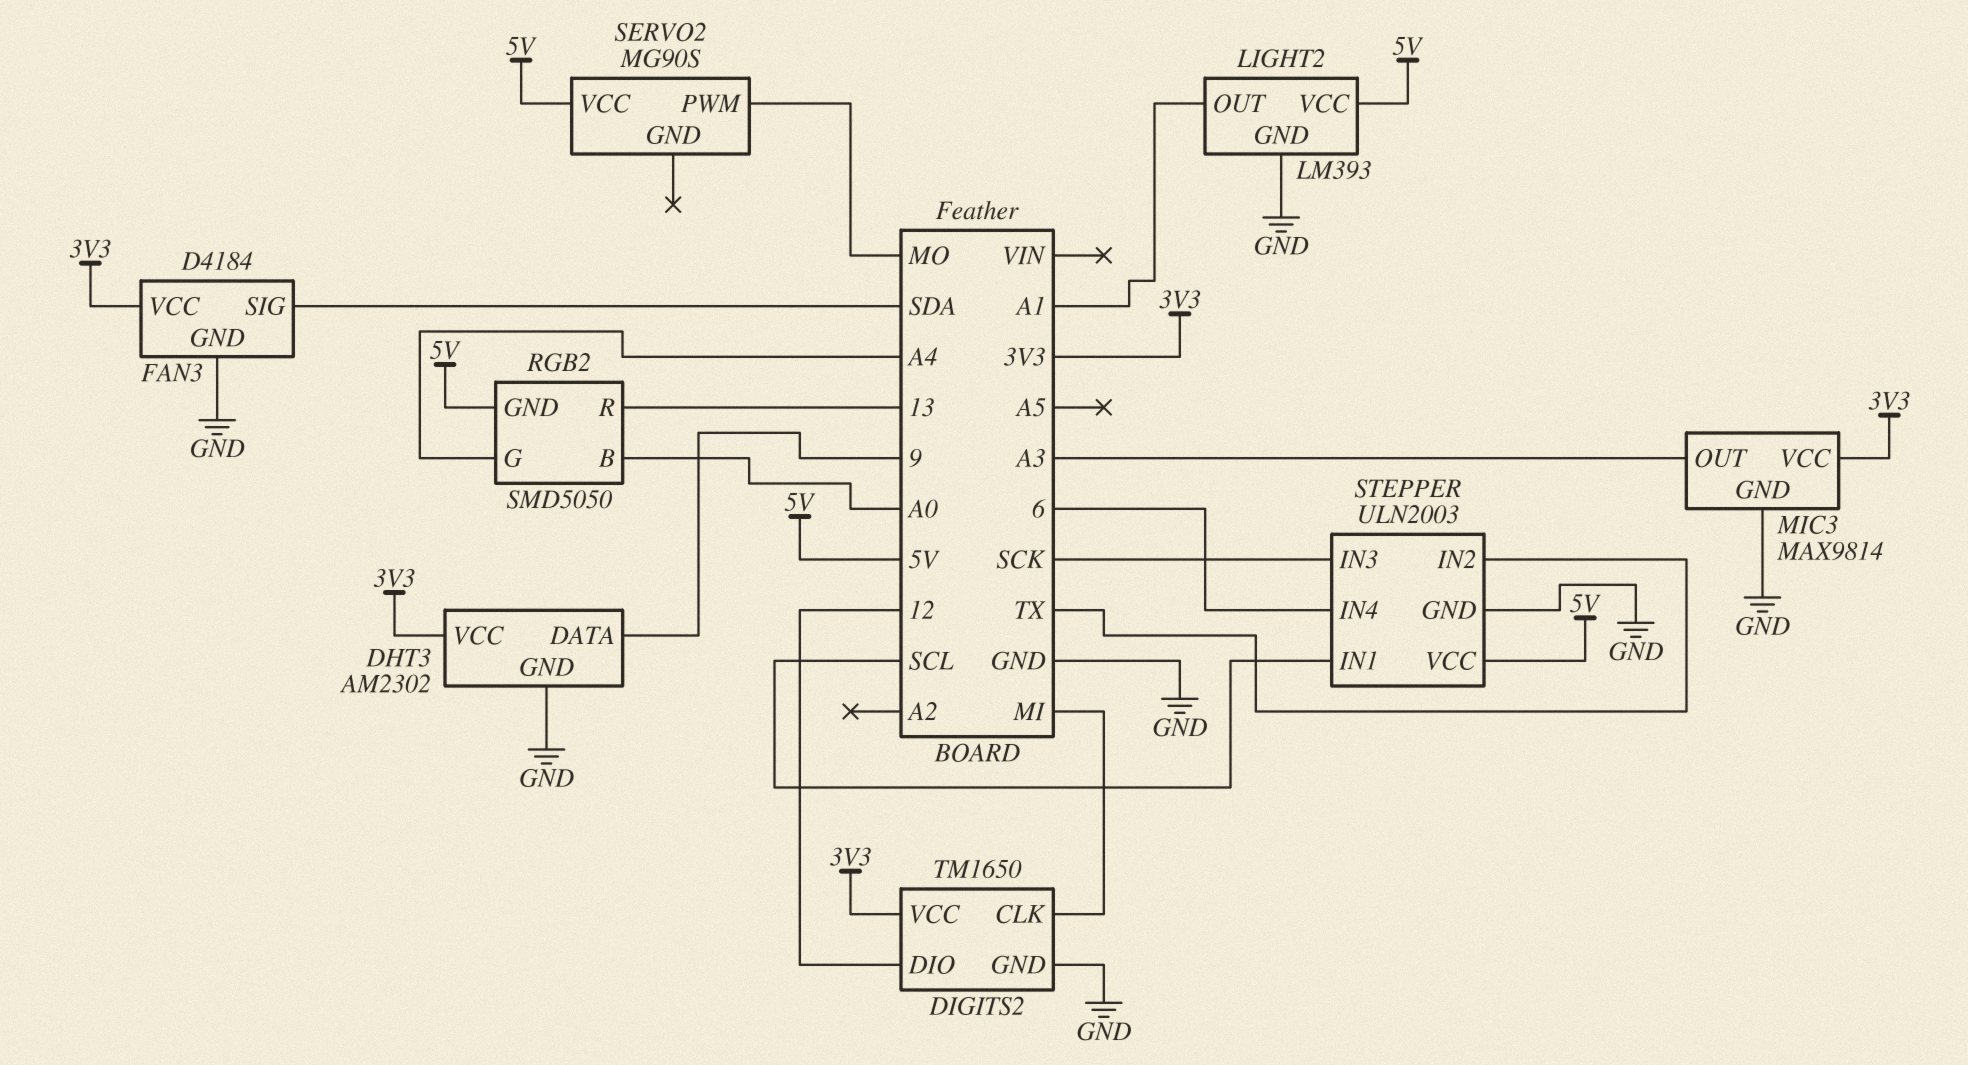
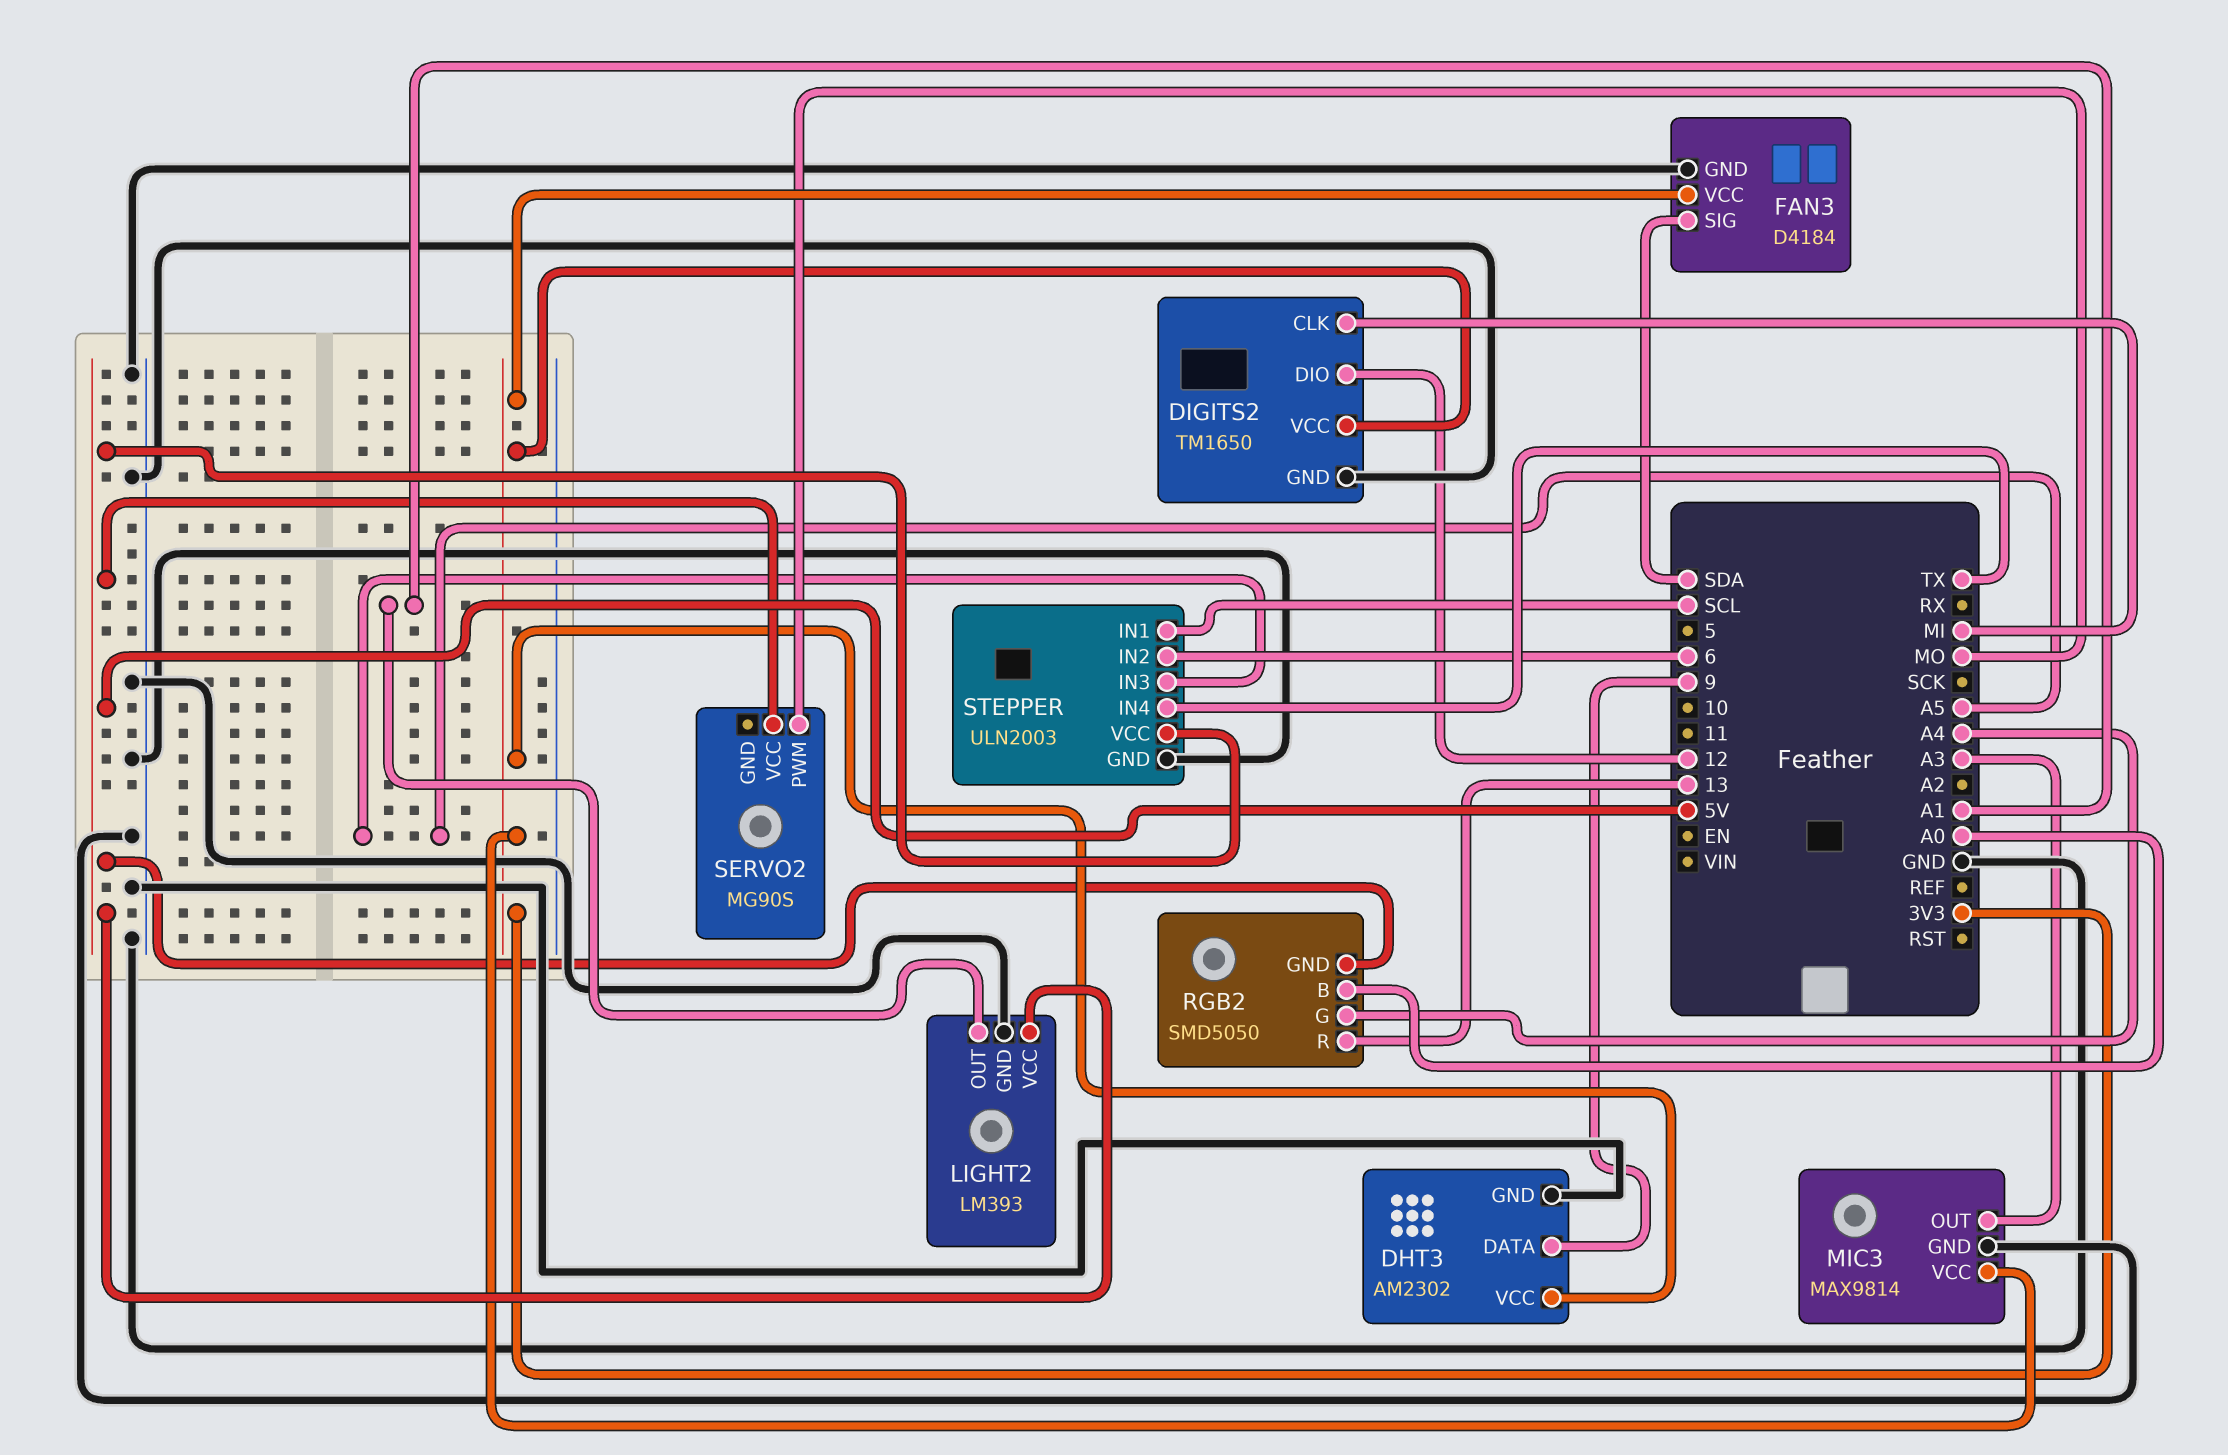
STEPPER pin IN2: TX -> 6
STEPPER pin IN3: SCK -> A5
STEPPER pin IN4: 6 -> TX

